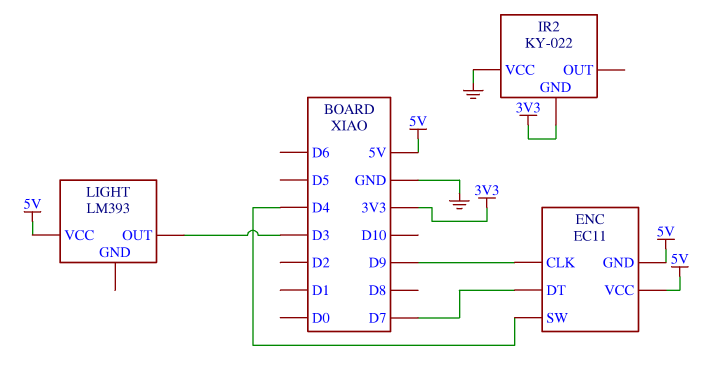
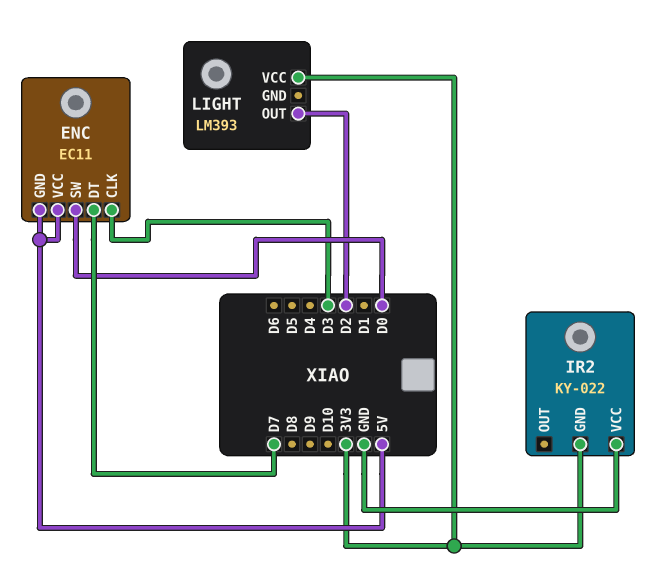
ENC pin CLK: D9 -> D3
ENC pin SW: D4 -> D0
LIGHT pin OUT: D3 -> D2
LIGHT pin VCC: 5V -> 3V3

